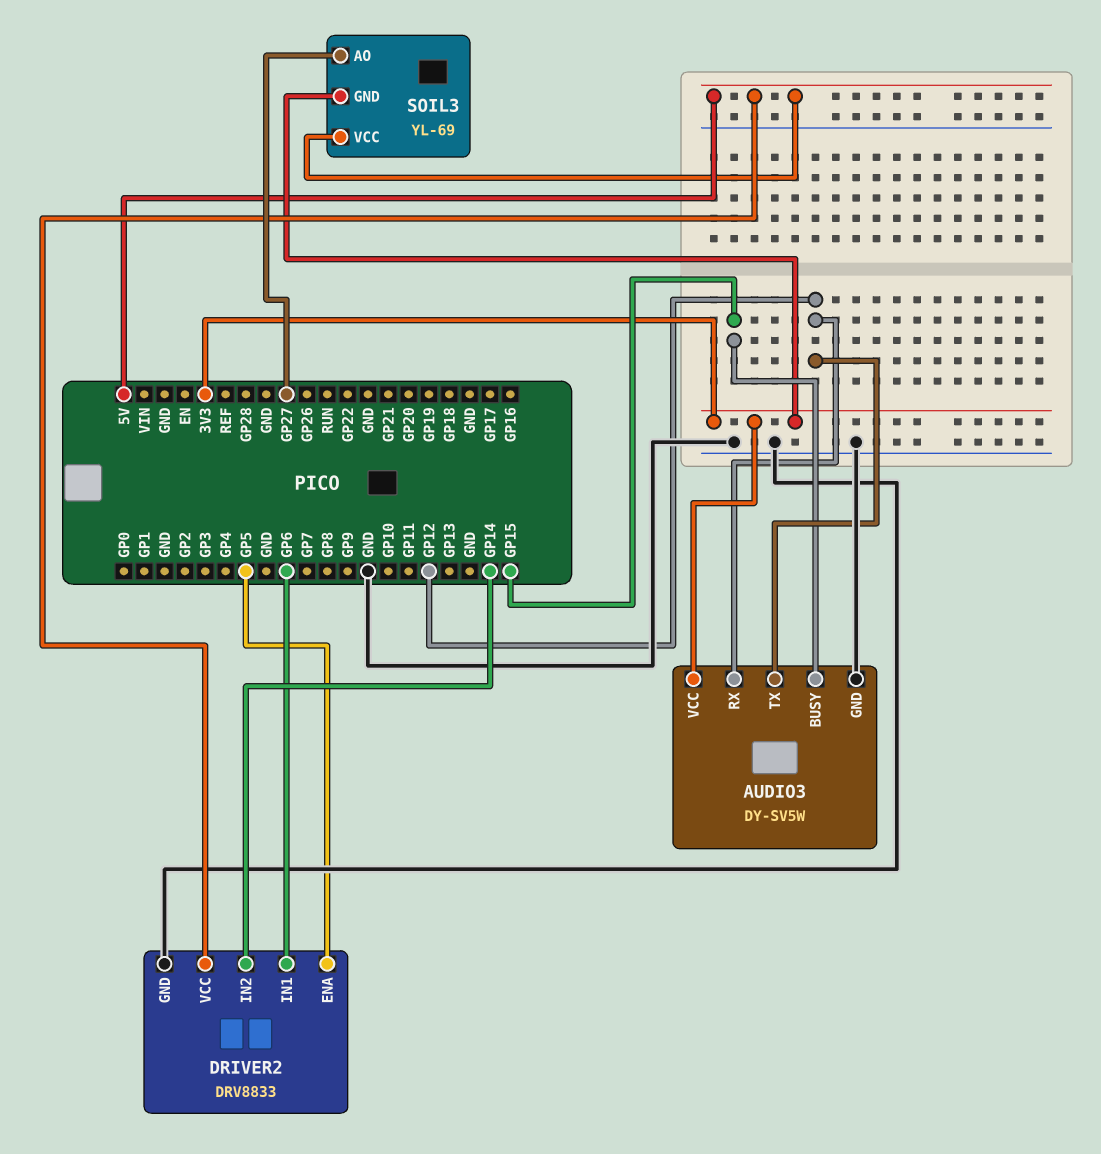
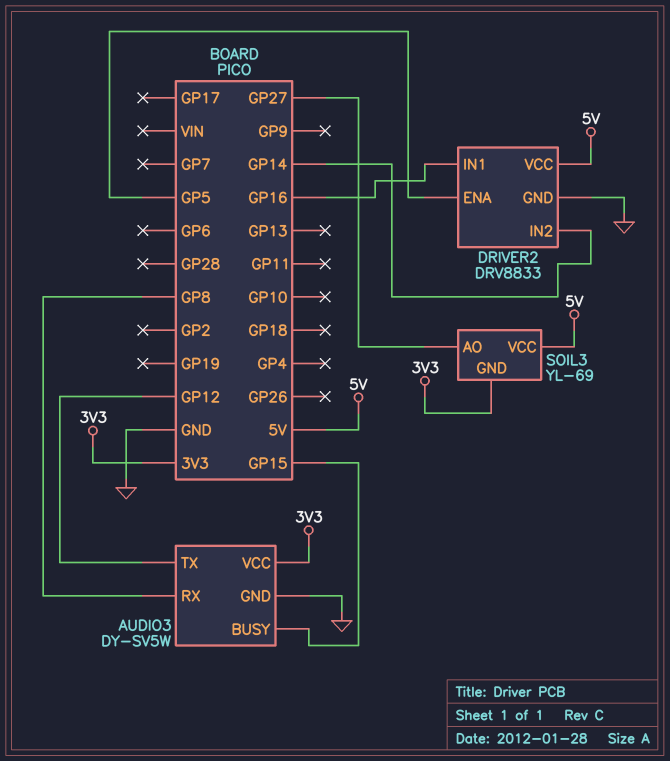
AUDIO3 pin RX: GP12 -> GP8
DRIVER2 pin IN1: GP6 -> GP16

